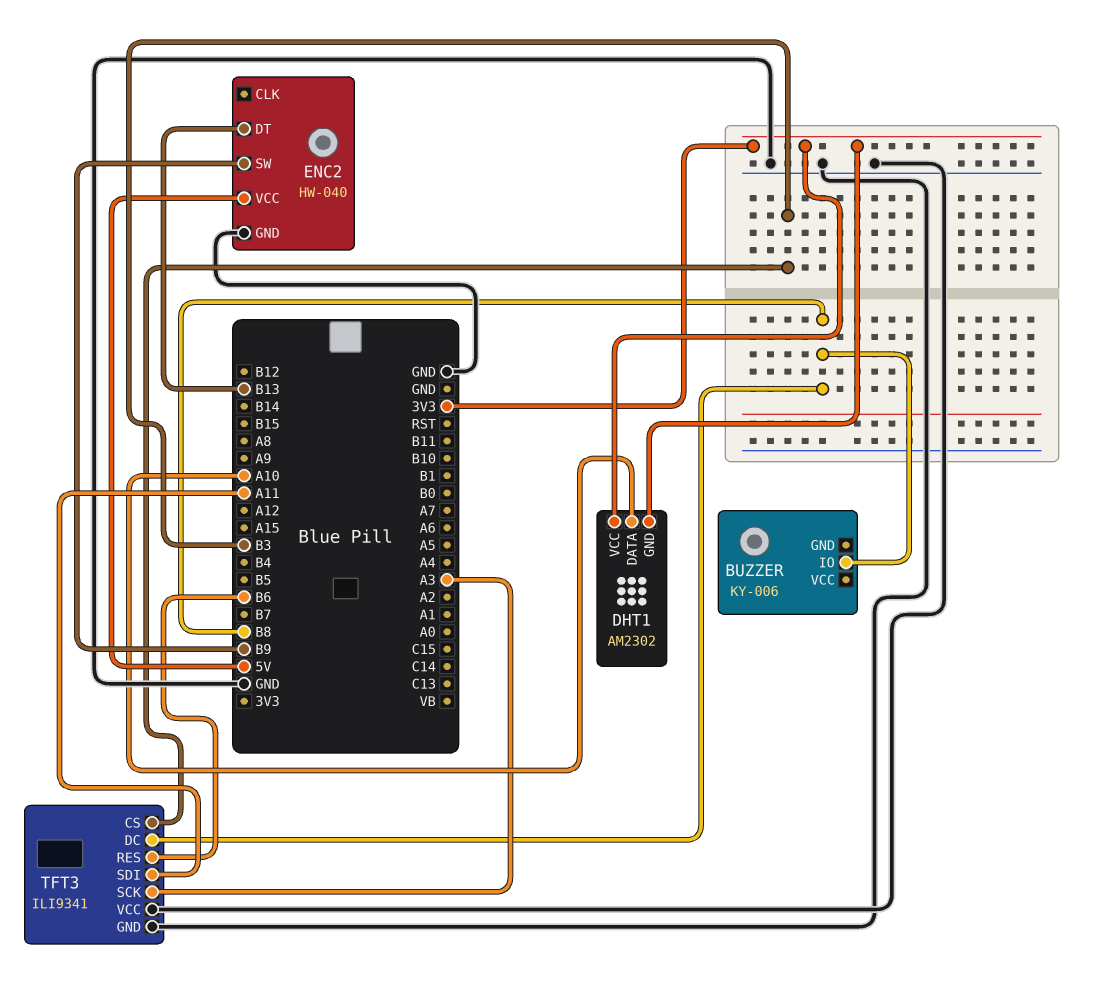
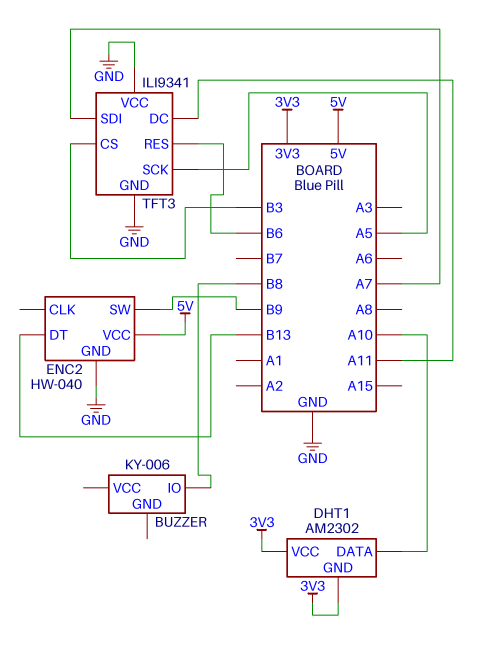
TFT3 pin DC: B8 -> A11
TFT3 pin SCK: A3 -> A5
TFT3 pin SDI: A11 -> A7

